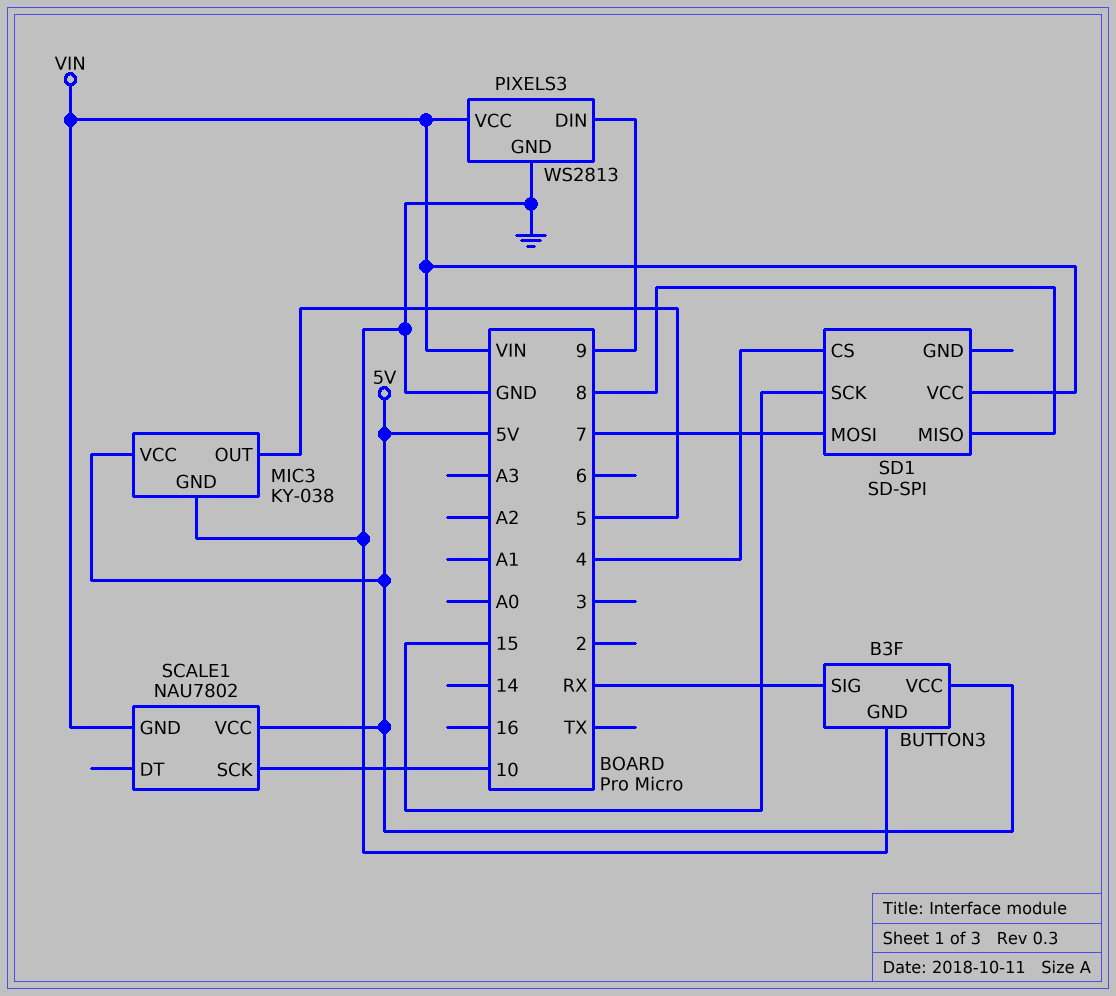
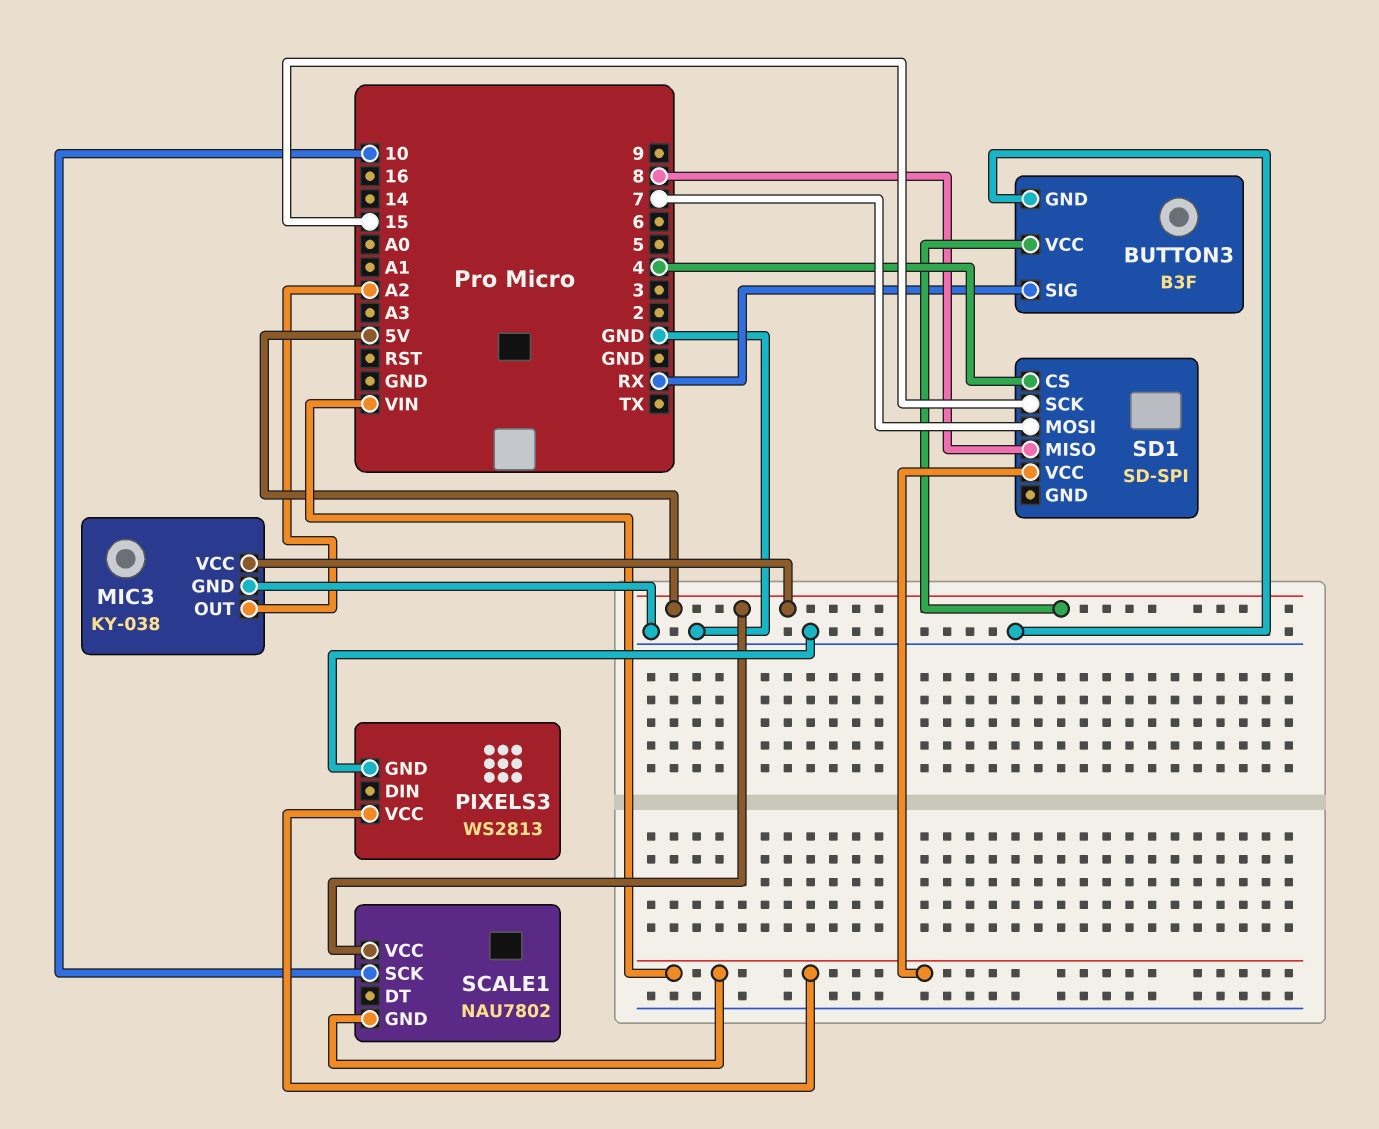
MIC3 pin OUT: 5 -> A2
PIXELS3 pin DIN: 9 -> none

